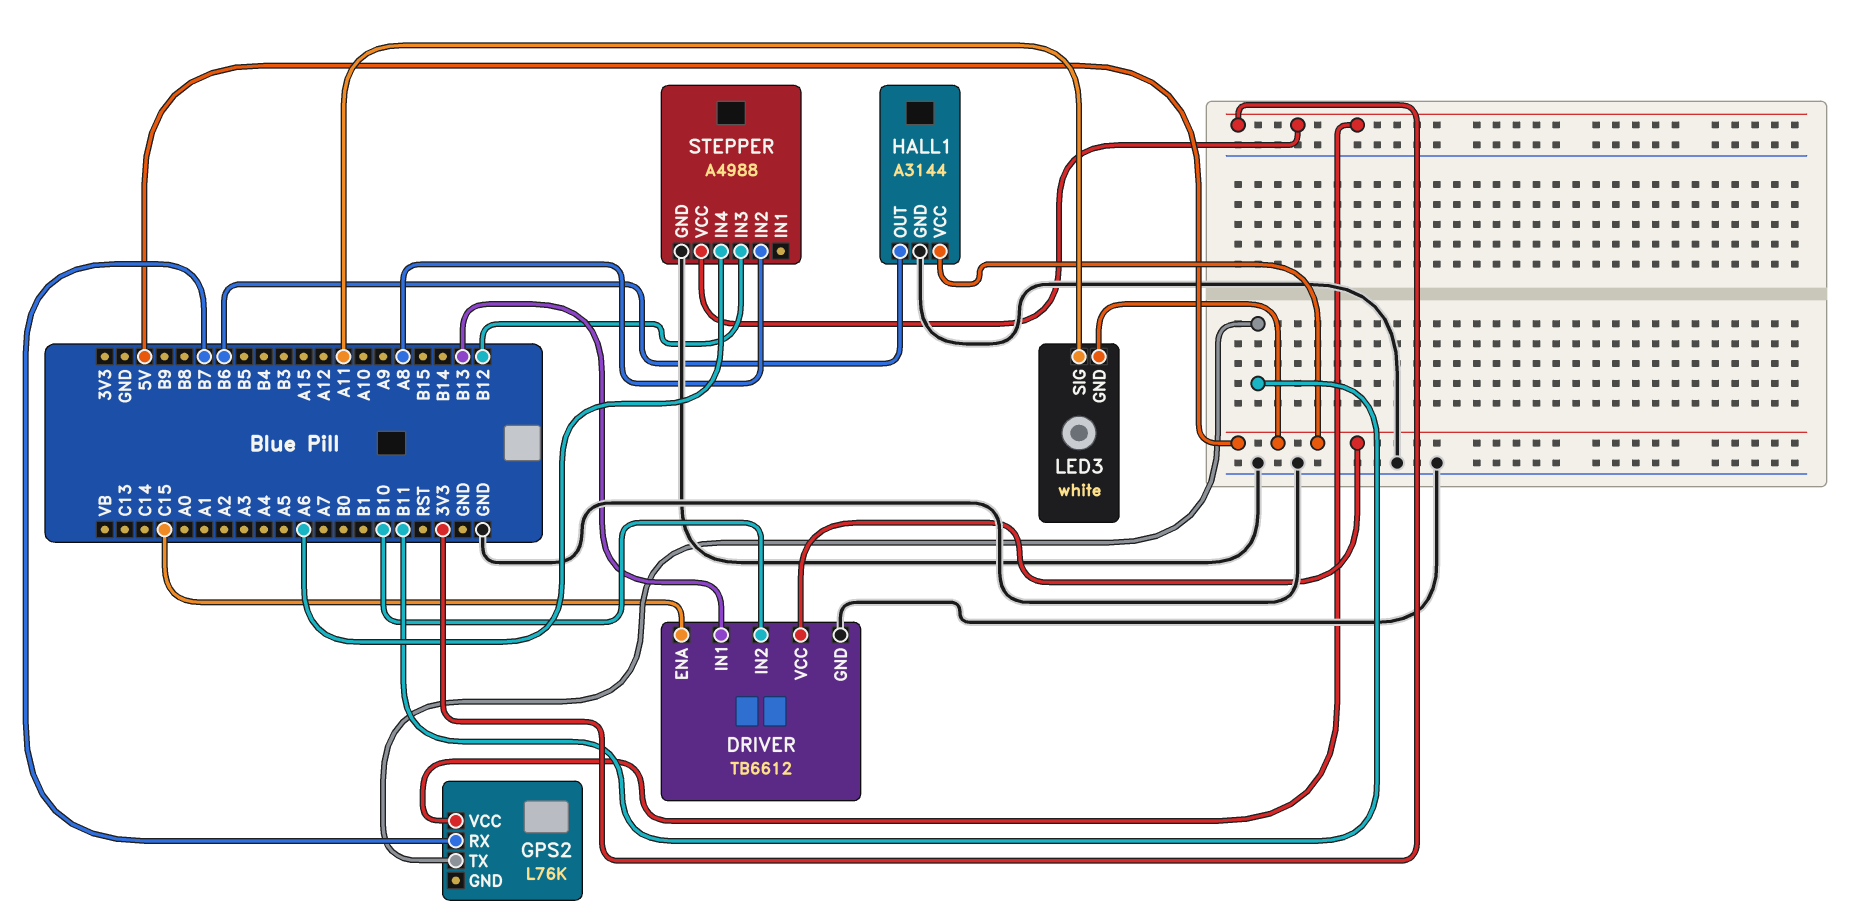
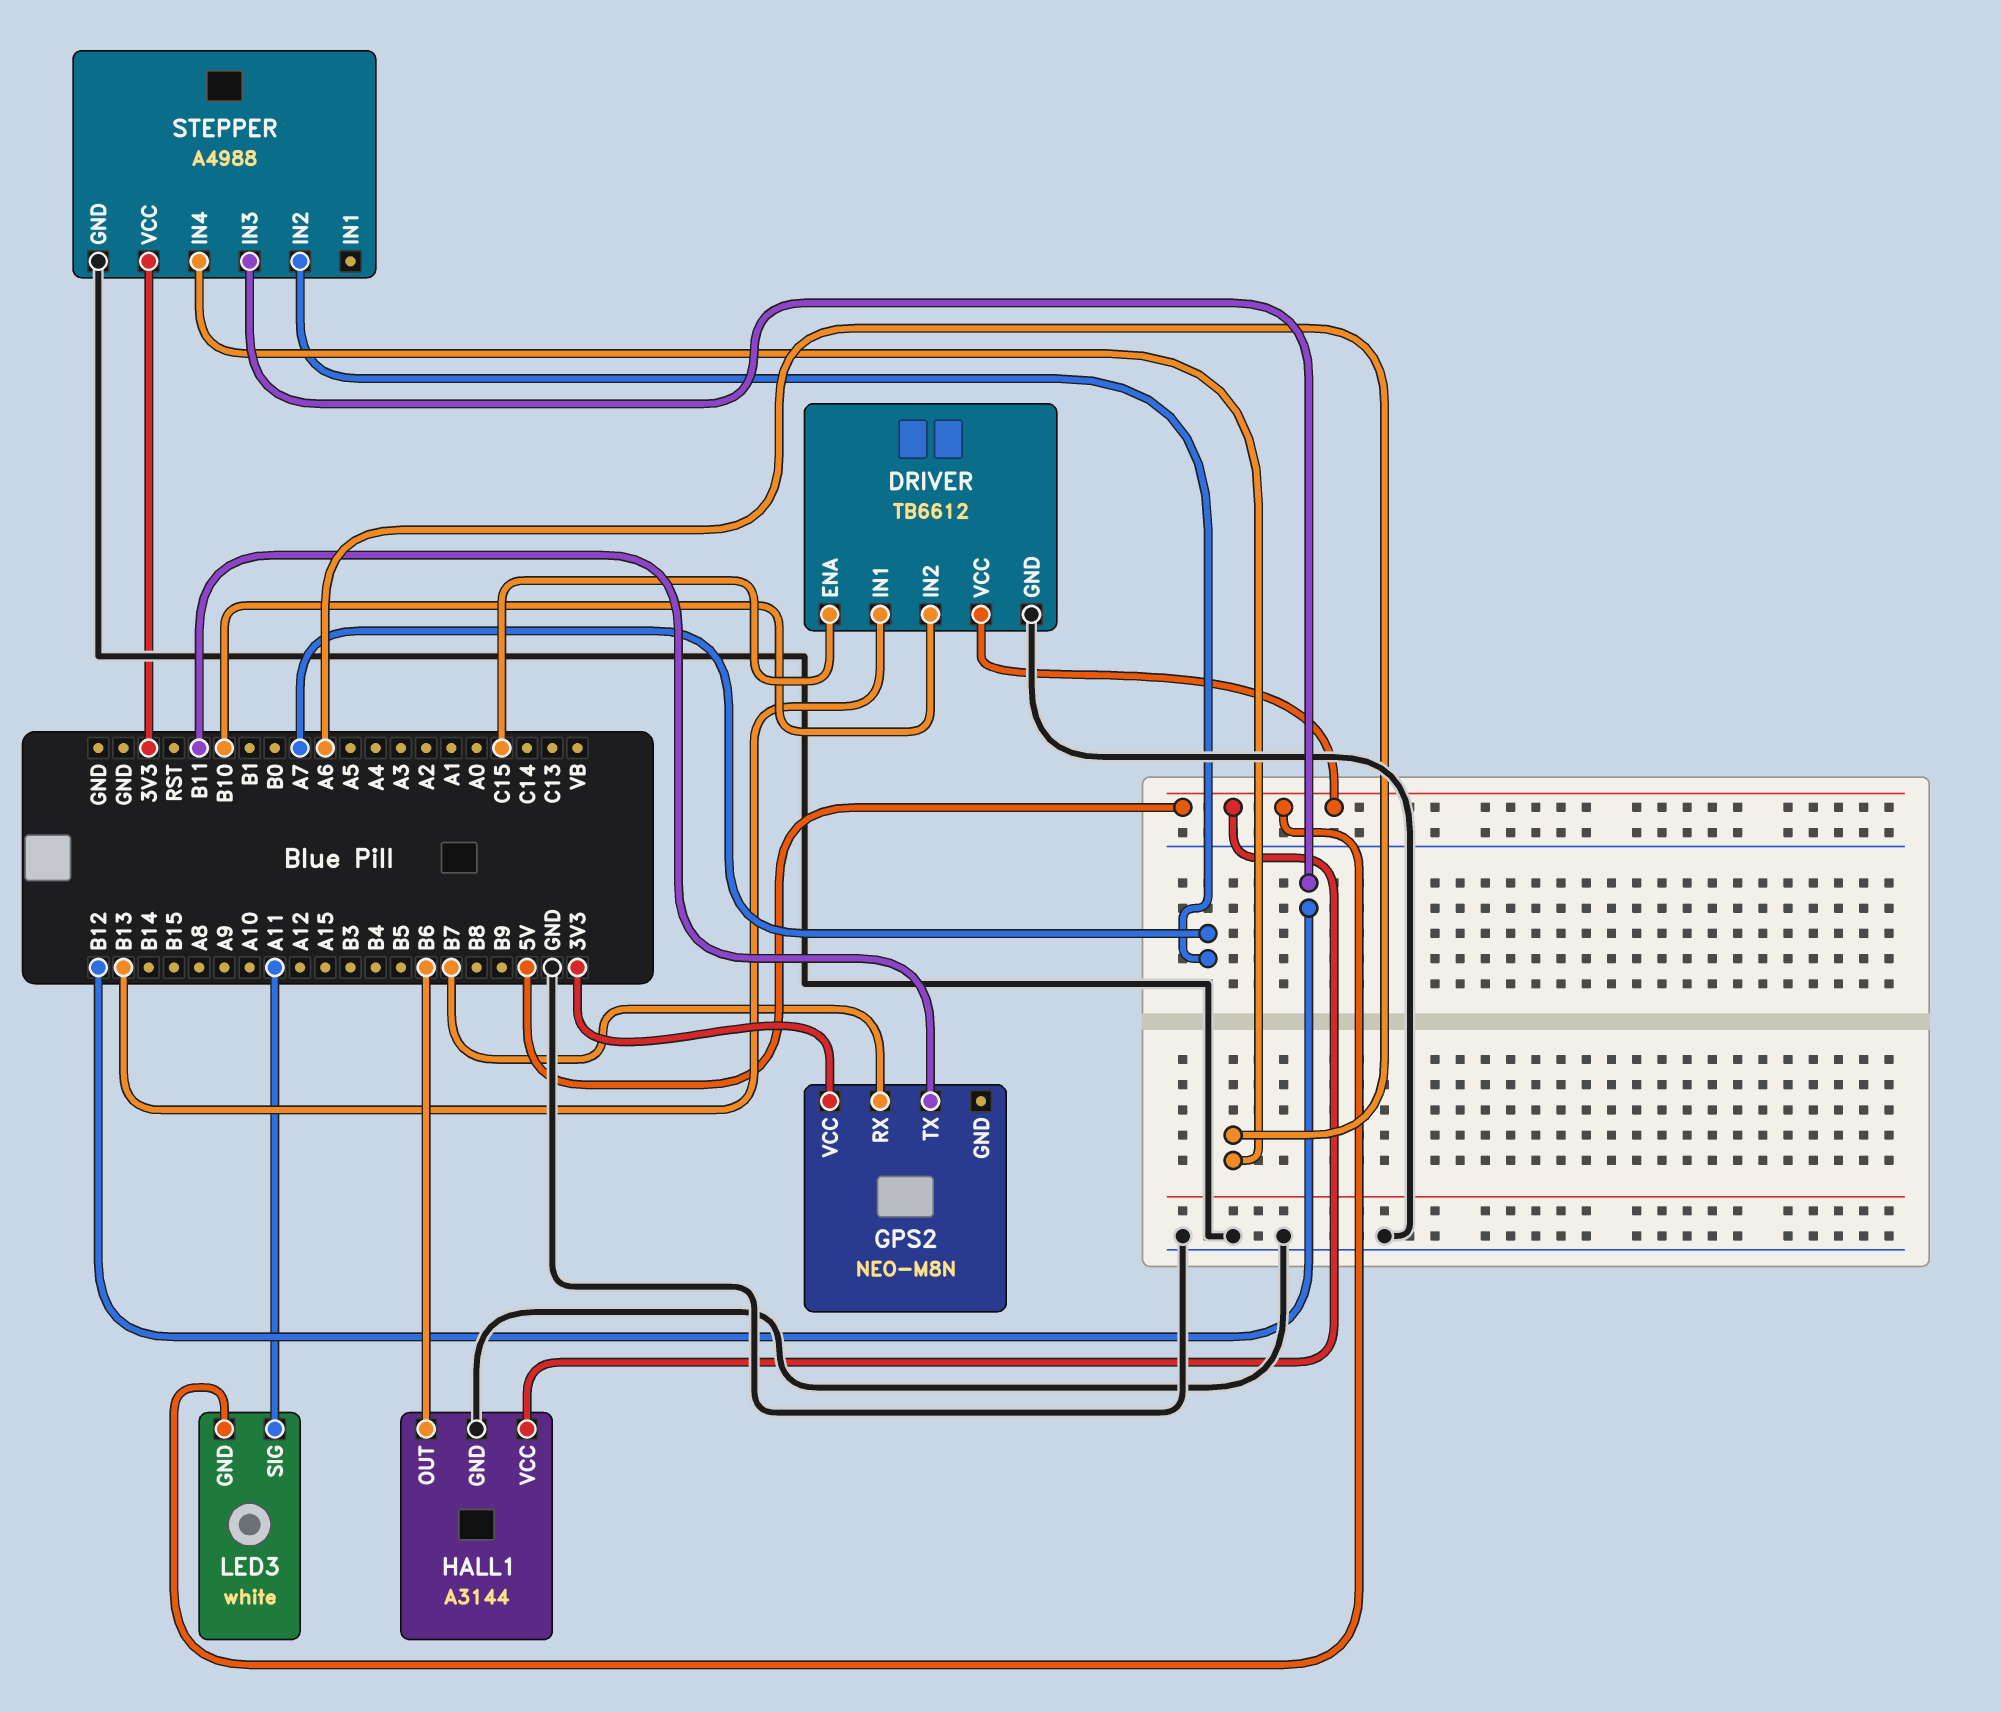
GPS2: L76K -> NEO-M8N
STEPPER pin IN2: A8 -> A7

